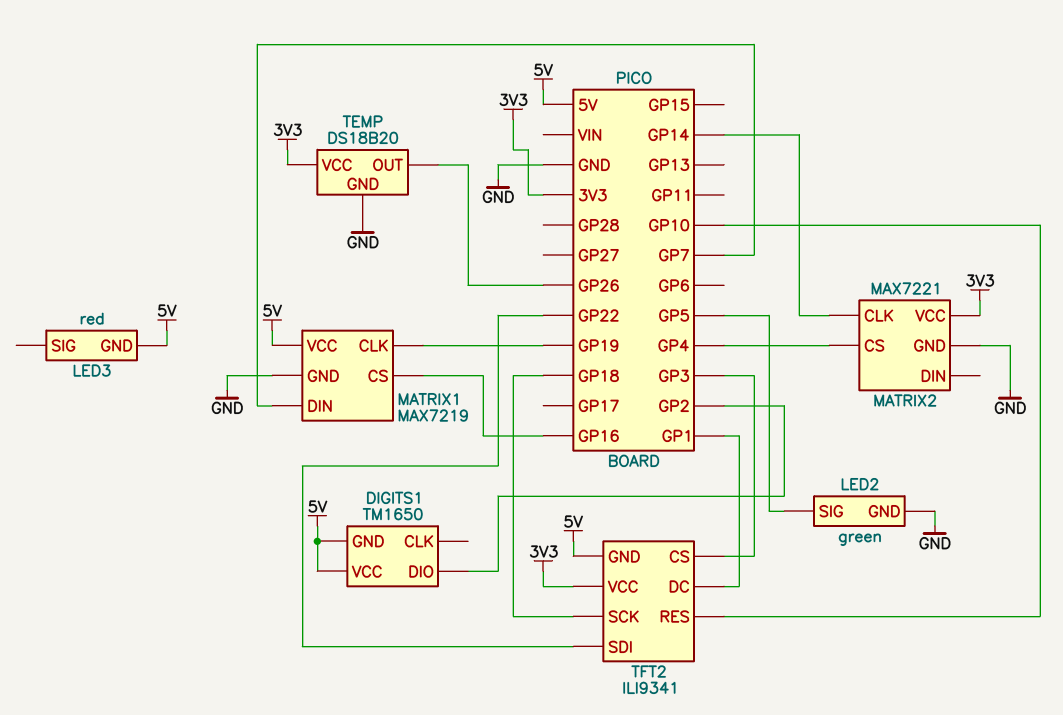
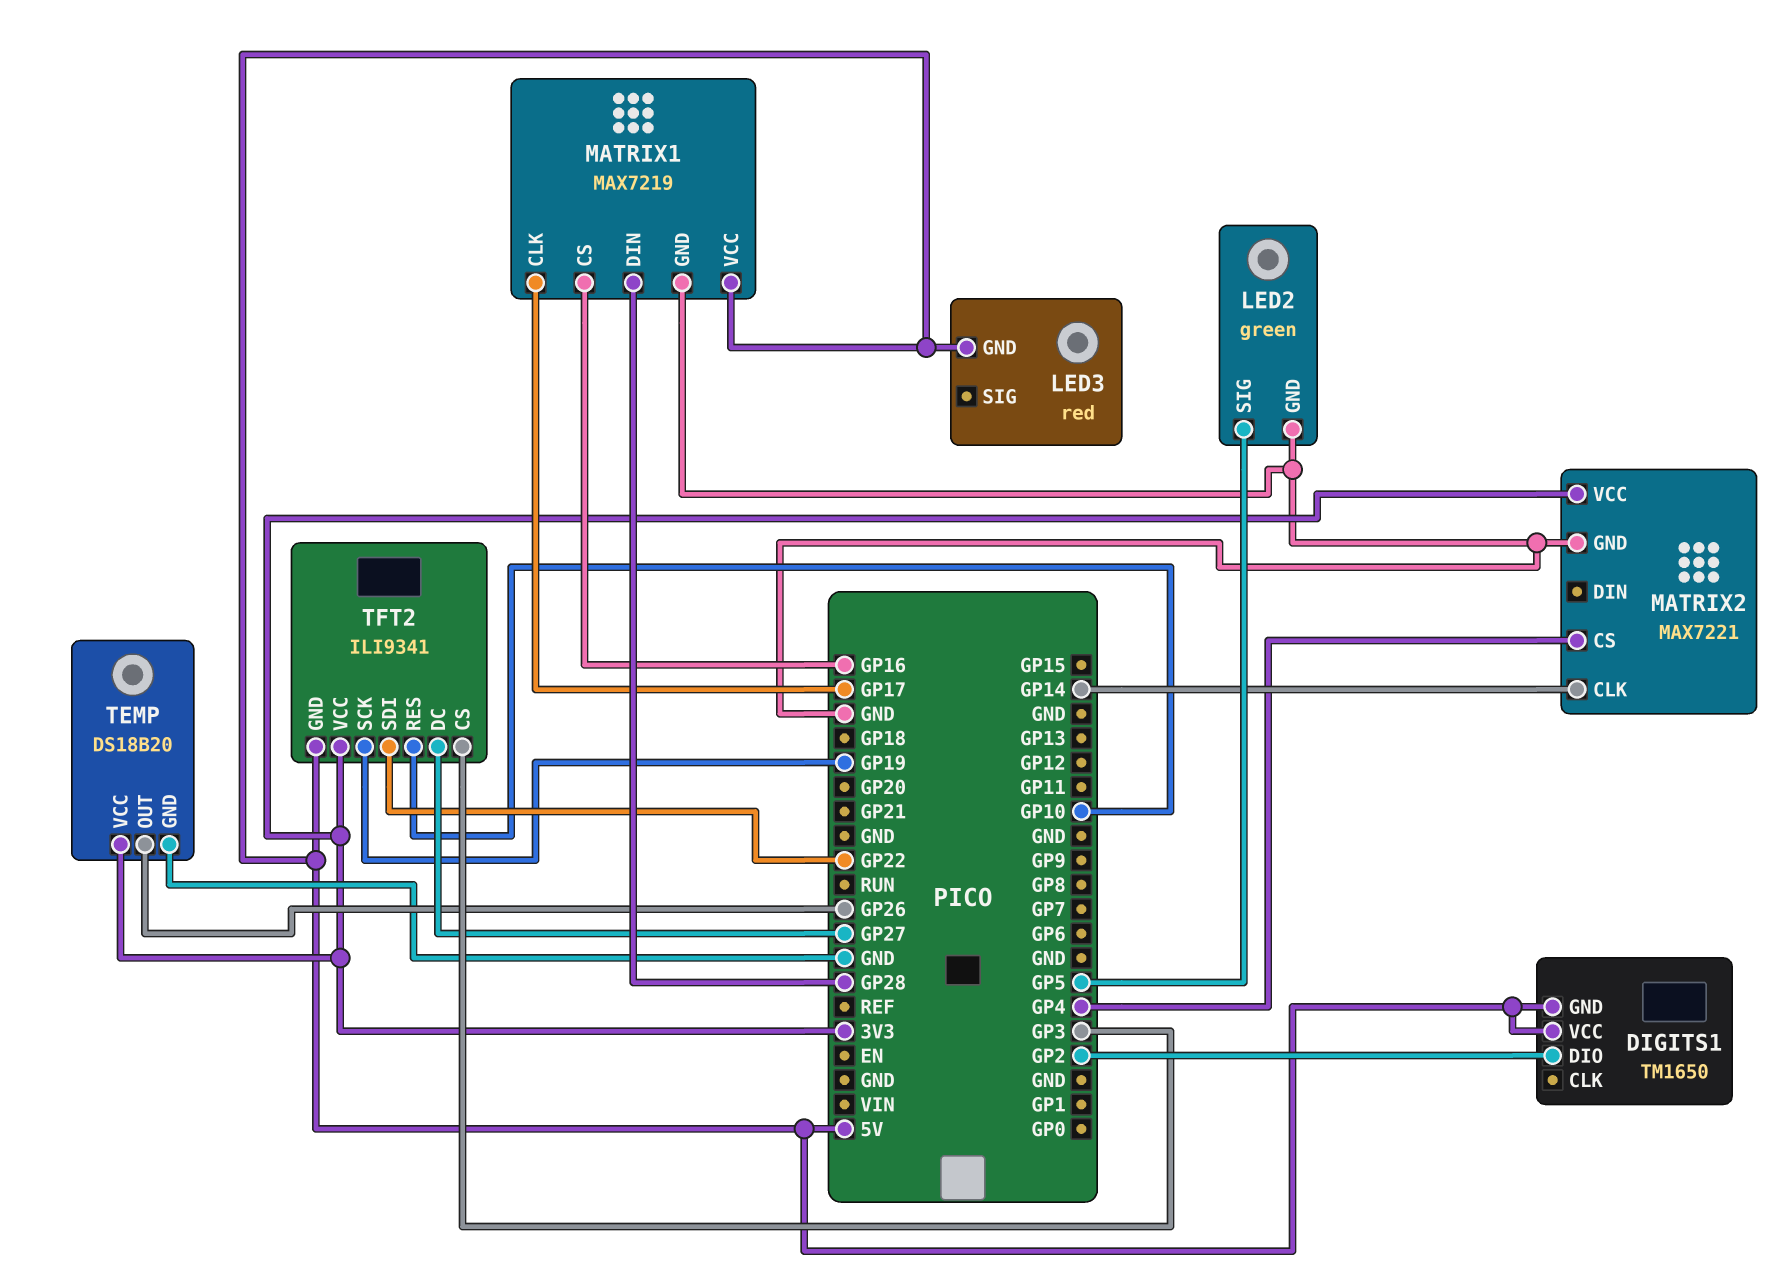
MATRIX1 pin CLK: GP19 -> GP17
MATRIX1 pin DIN: GP7 -> GP28
TFT2 pin DC: GP1 -> GP27
TFT2 pin SCK: GP18 -> GP19

